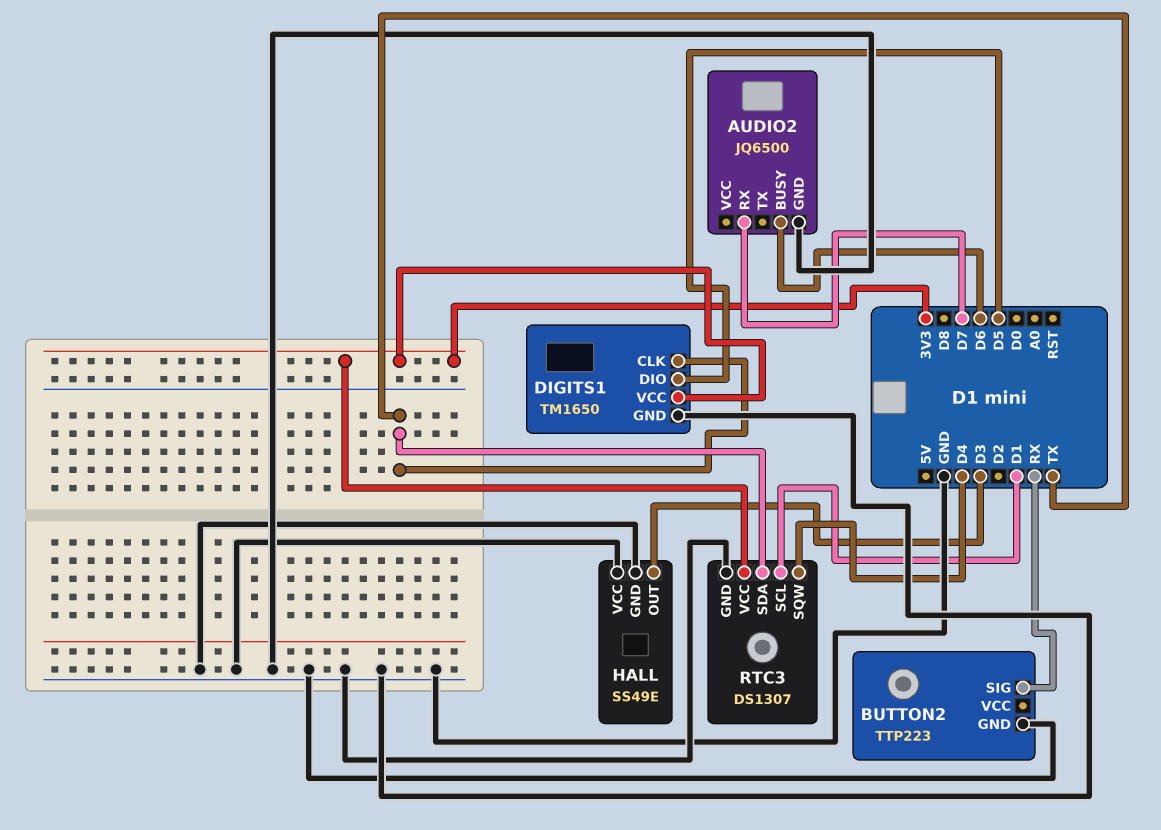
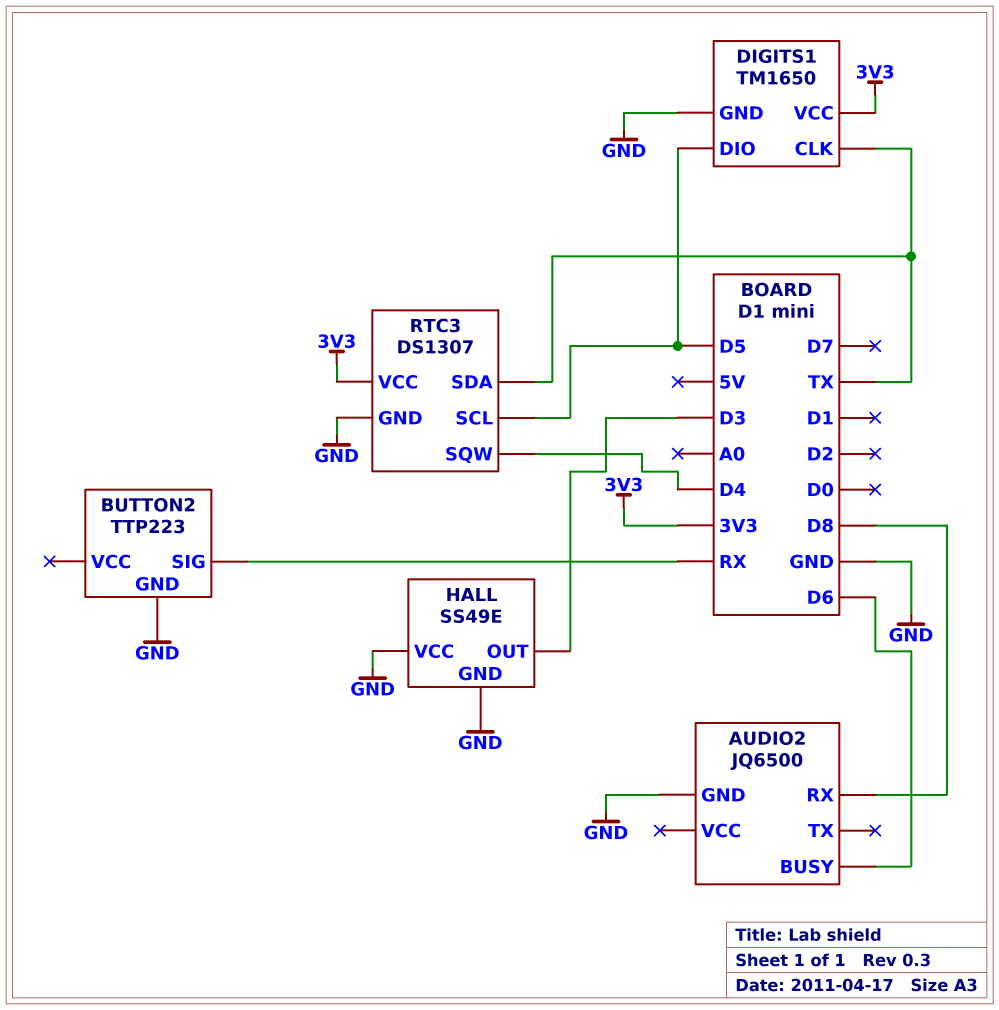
AUDIO2 pin RX: D7 -> D8
RTC3 pin SCL: D1 -> D5

